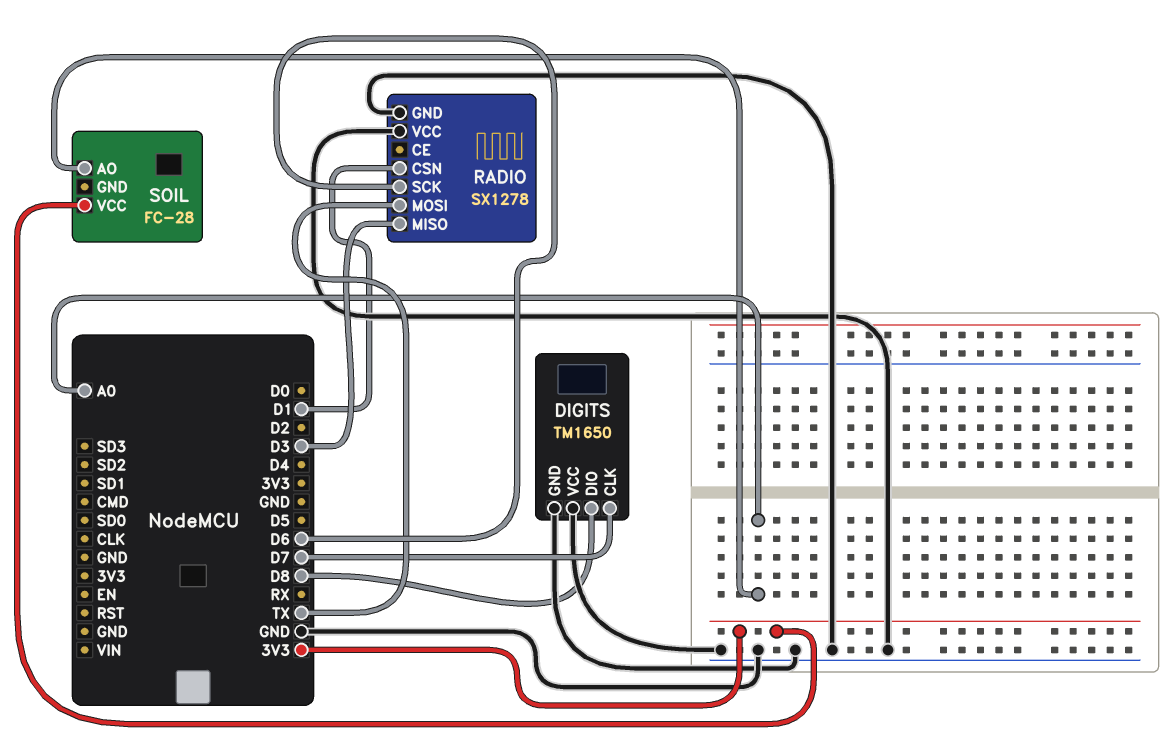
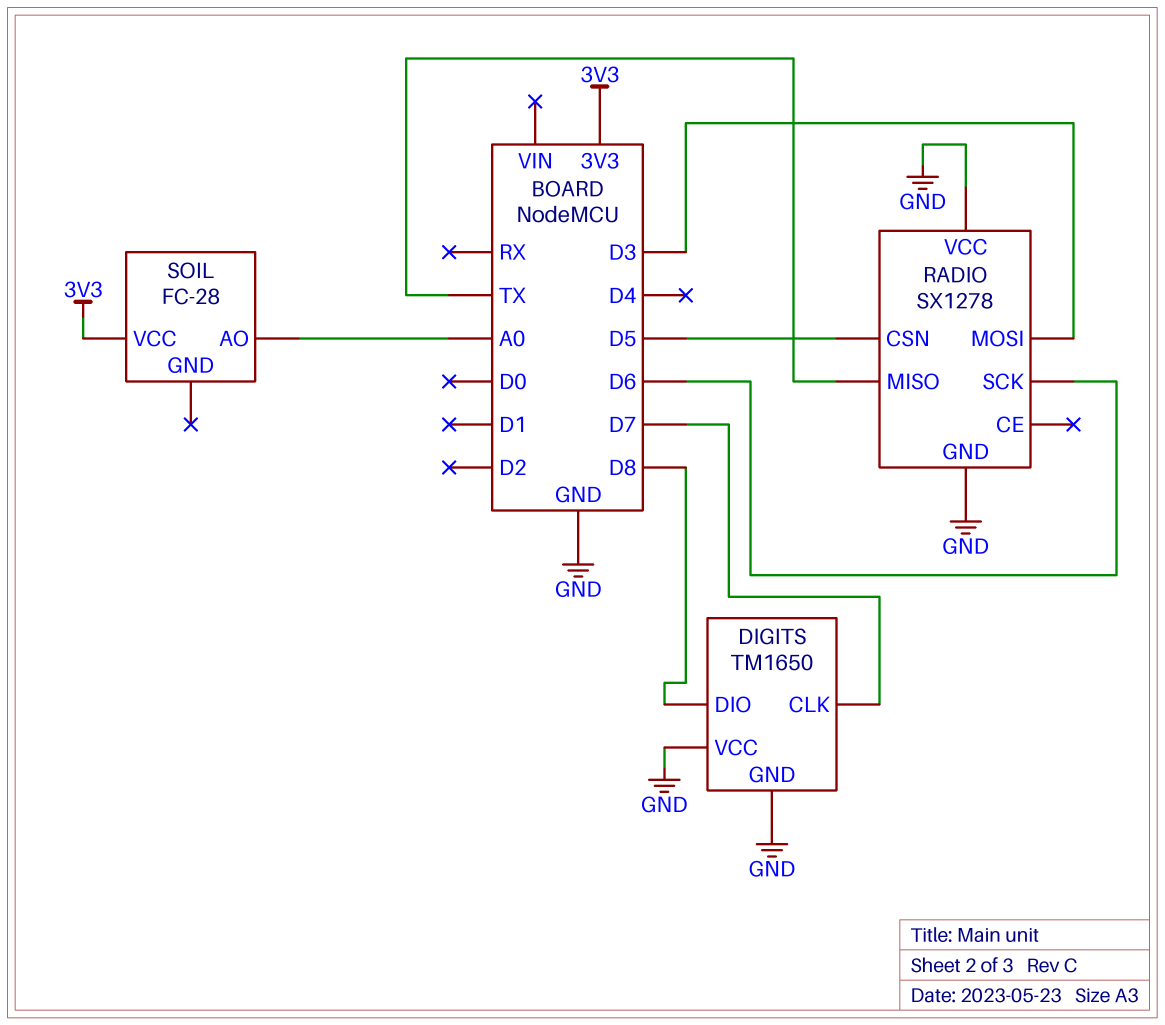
RADIO pin CSN: D1 -> D5
RADIO pin MISO: D3 -> TX
RADIO pin MOSI: TX -> D3

